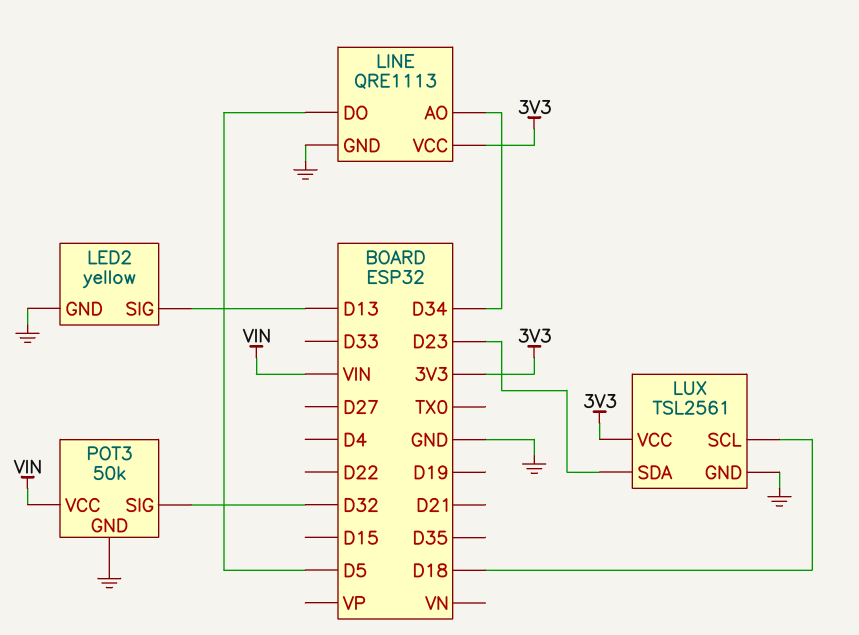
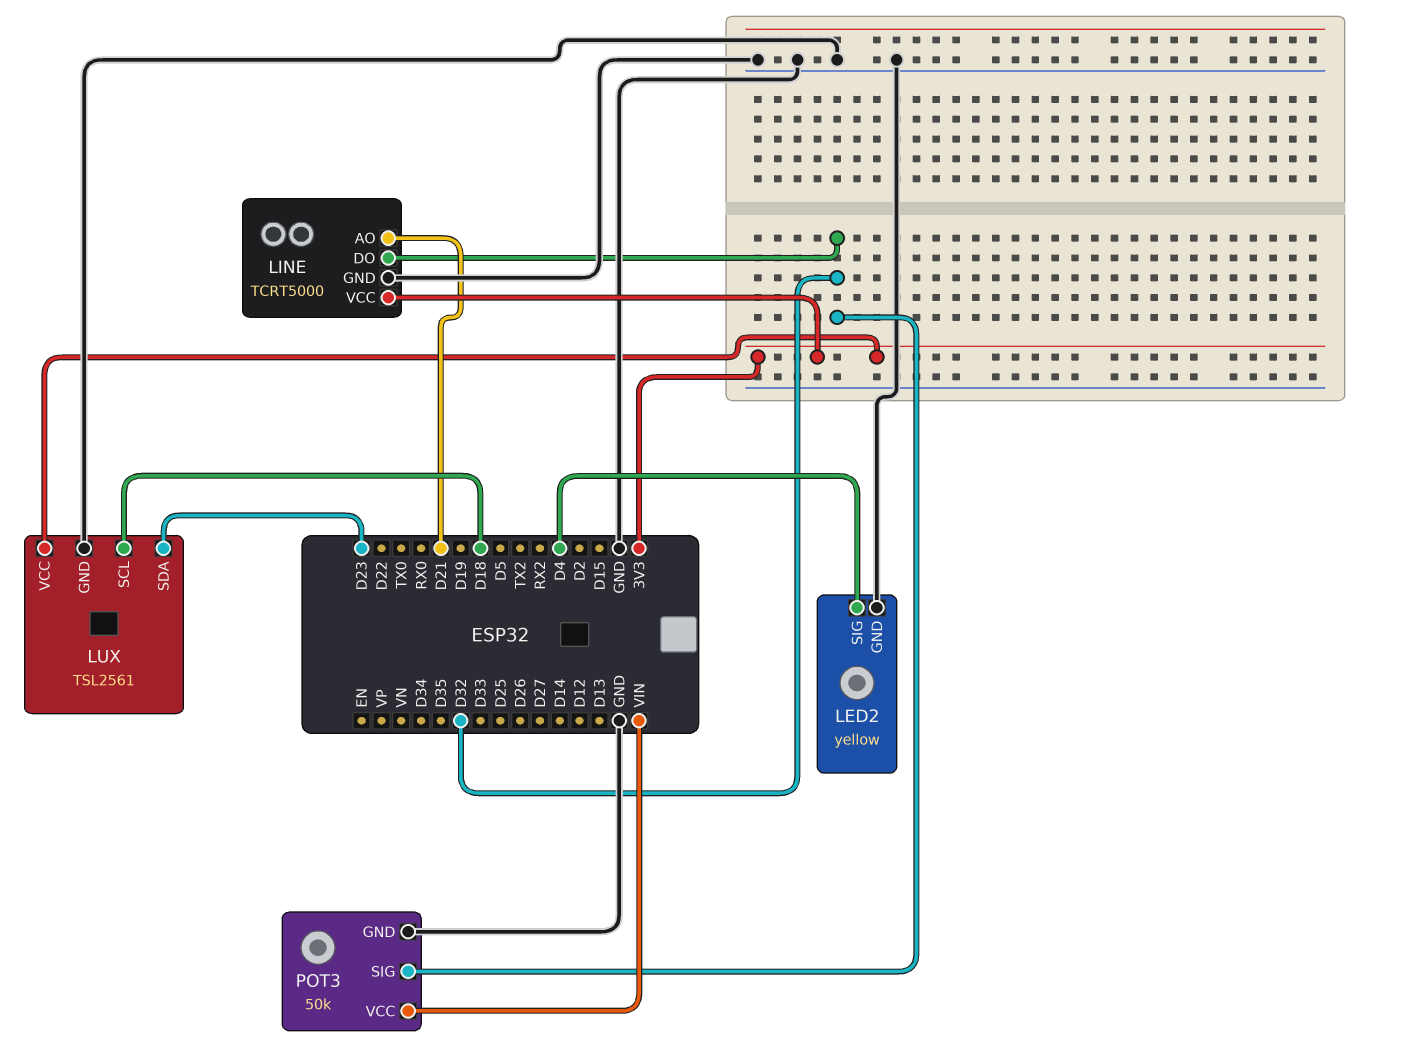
LED2 pin SIG: D13 -> D4
LINE: QRE1113 -> TCRT5000
LINE pin AO: D34 -> D21
LINE pin DO: D5 -> D32

